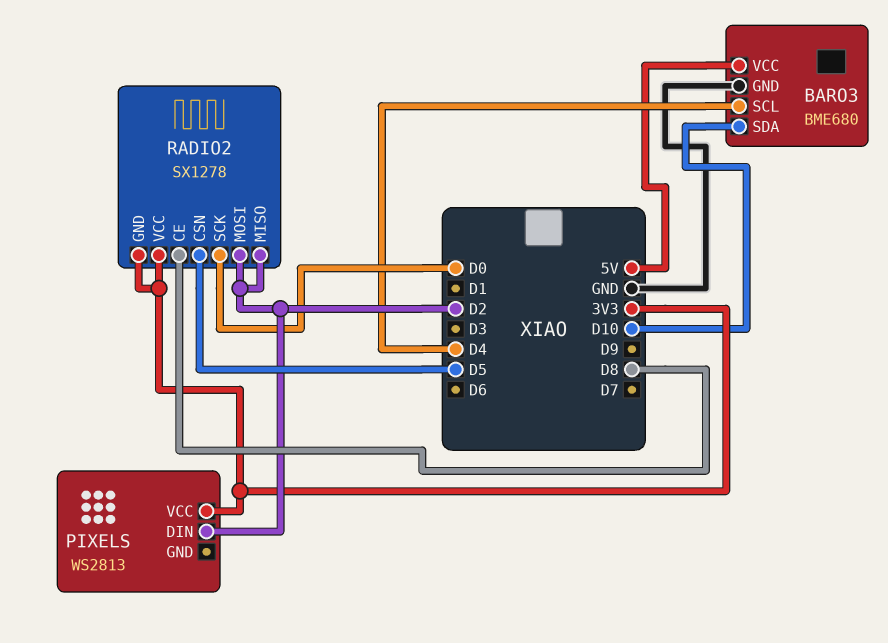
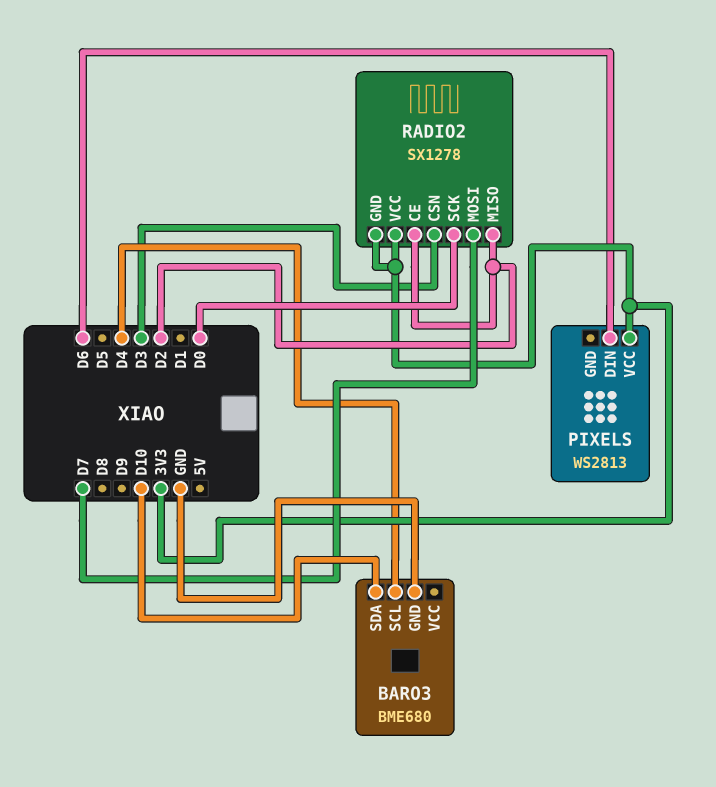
BARO3 pin VCC: 5V -> none
PIXELS pin DIN: D2 -> D6
RADIO2 pin CE: D8 -> D2
RADIO2 pin CSN: D5 -> D3
RADIO2 pin MOSI: D2 -> D7

